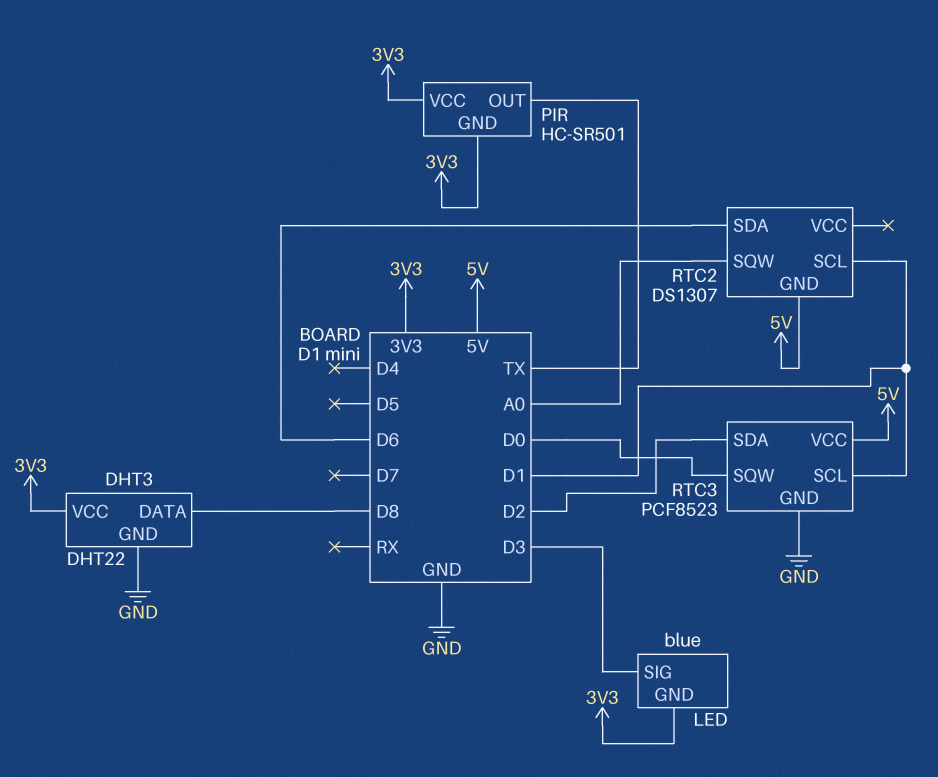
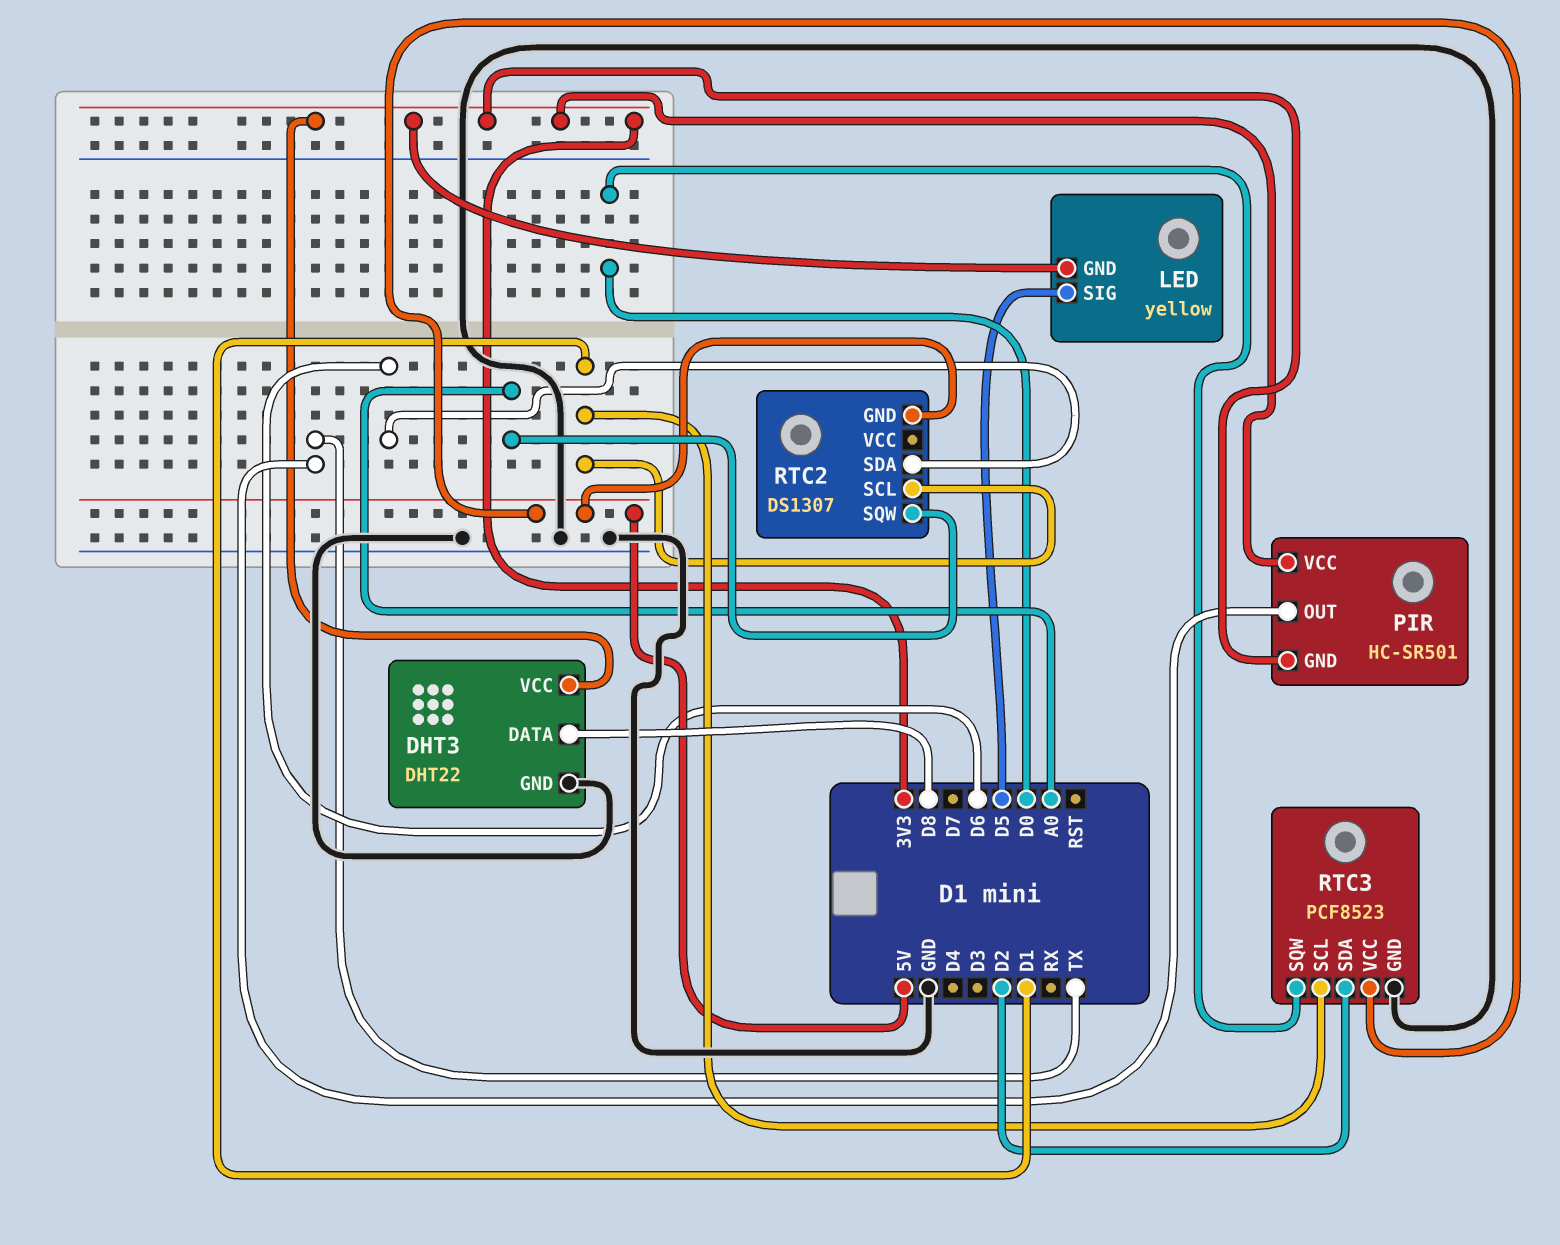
LED: blue -> yellow
LED pin SIG: D3 -> D5

